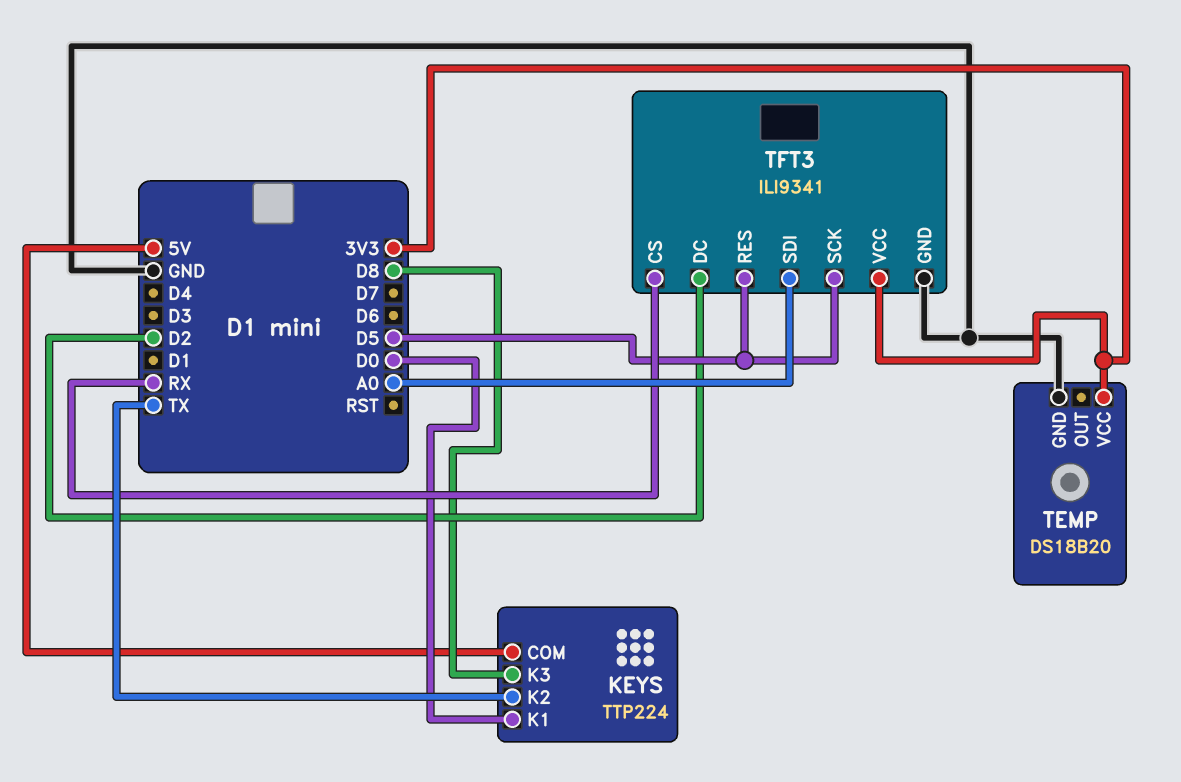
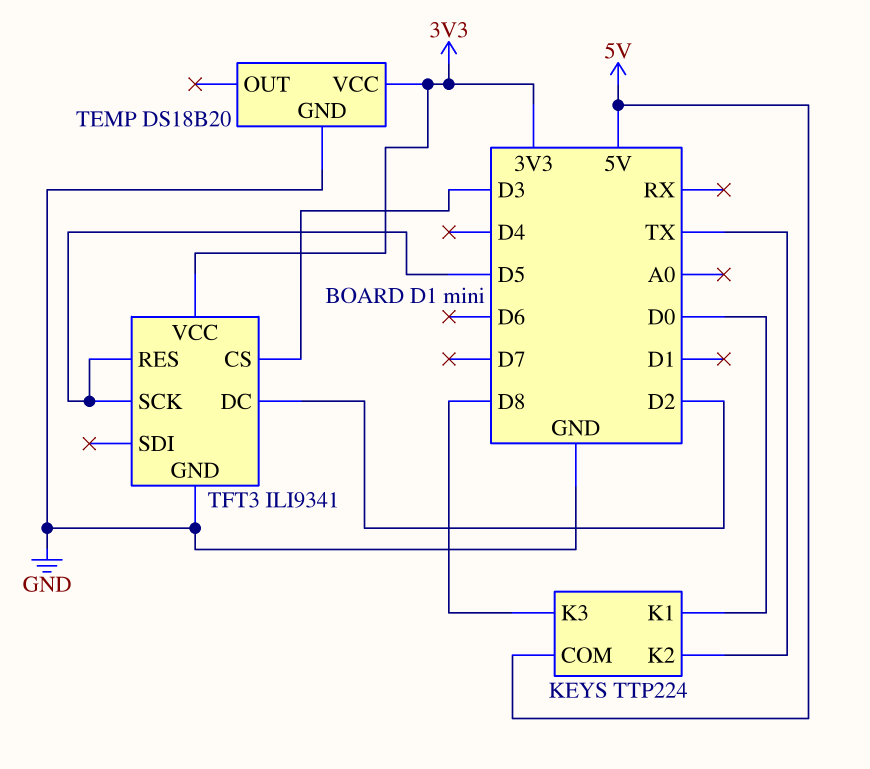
TFT3 pin CS: RX -> D3
TFT3 pin SDI: A0 -> none

